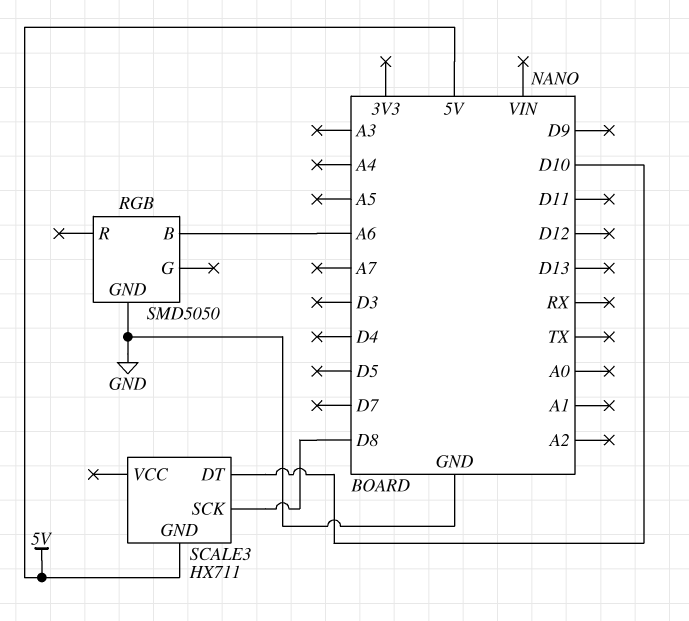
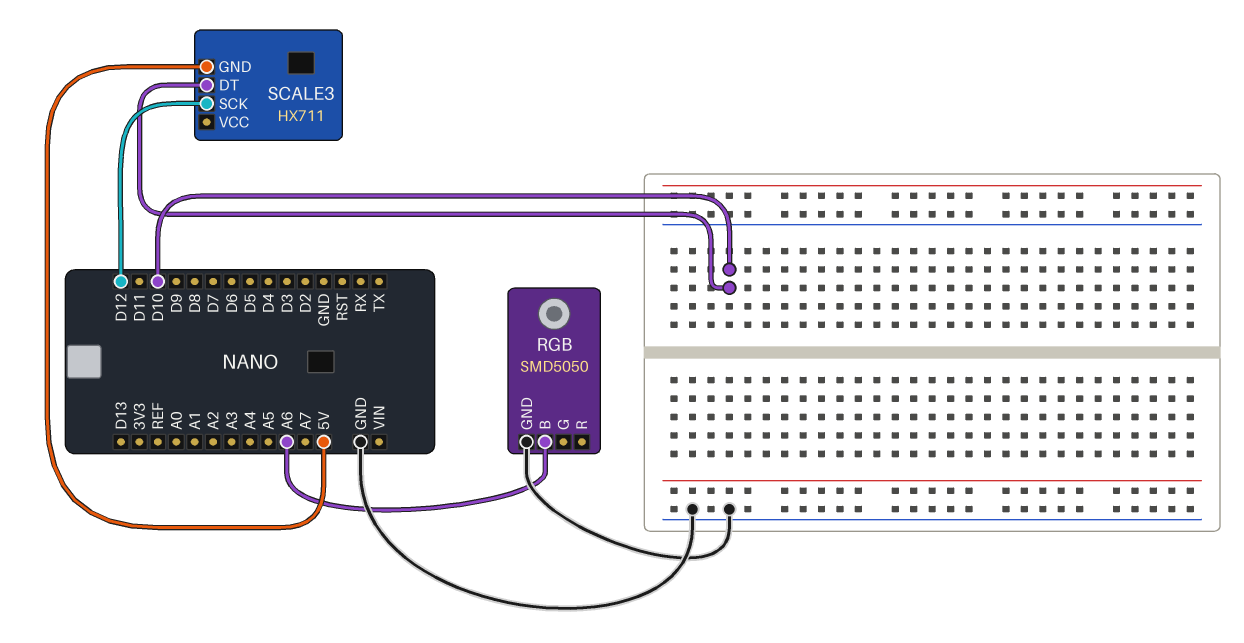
SCALE3 pin SCK: D8 -> D12

